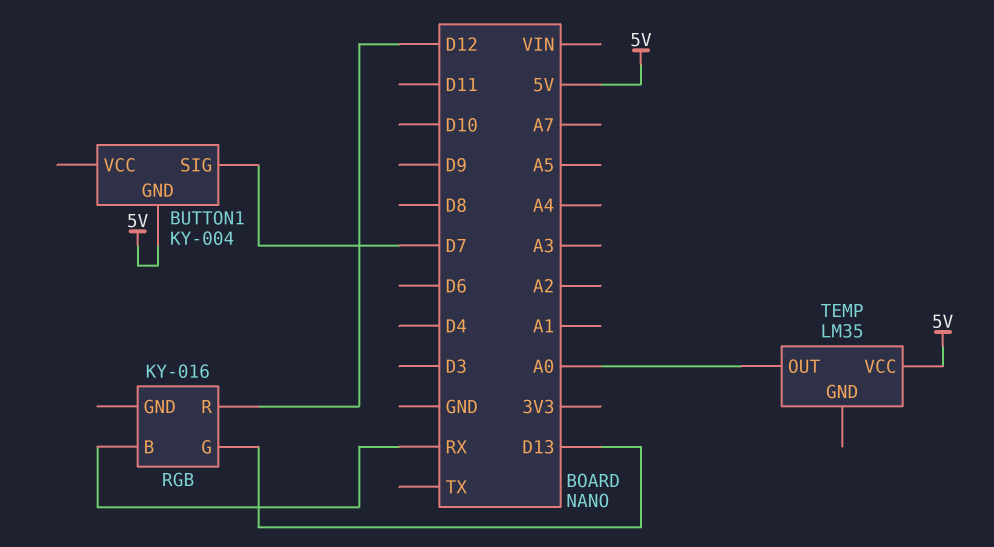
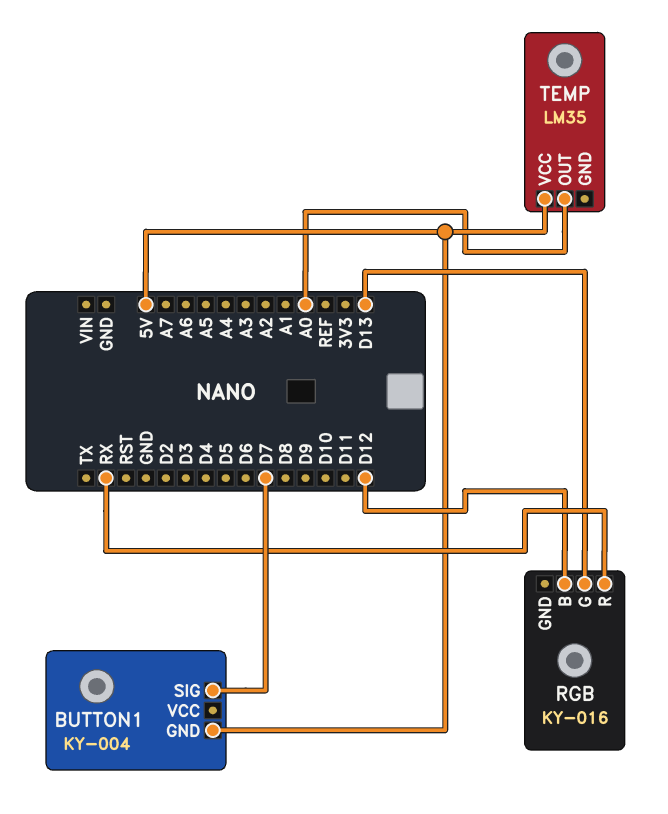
RGB pin B: RX -> D12
RGB pin R: D12 -> RX

